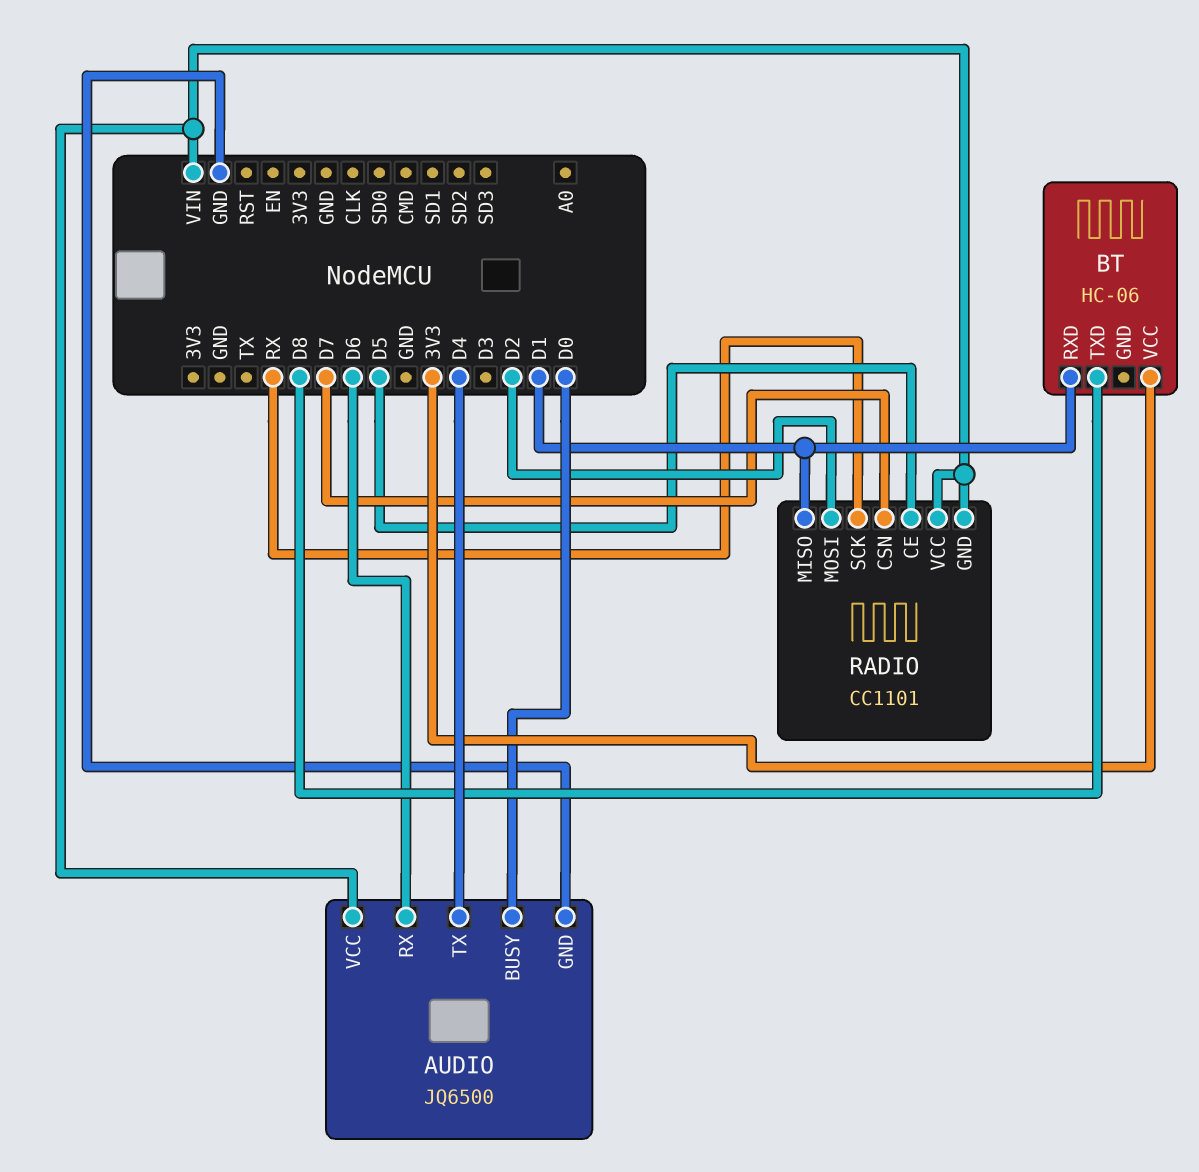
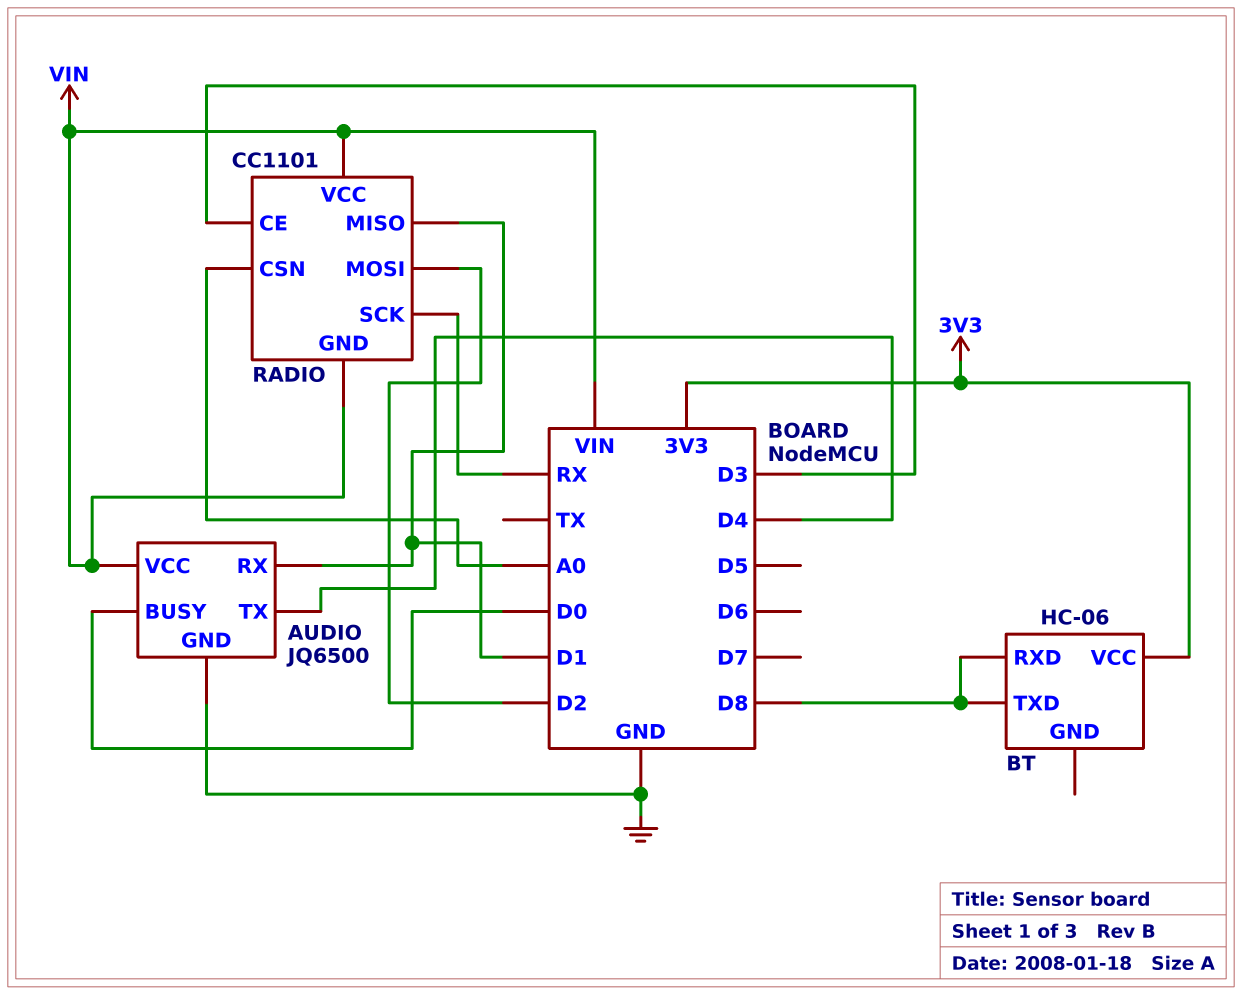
AUDIO pin RX: D6 -> D1
BT pin RXD: D1 -> D8
RADIO pin CE: D5 -> D3
RADIO pin CSN: D7 -> A0

